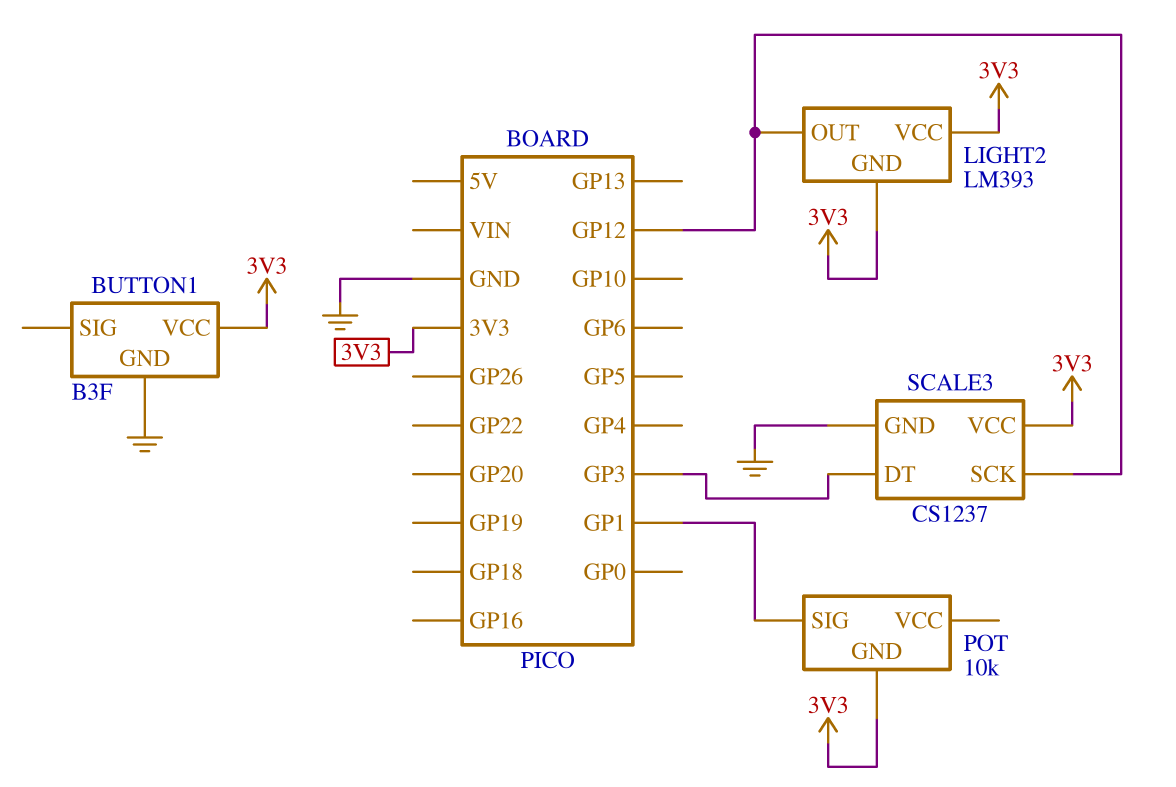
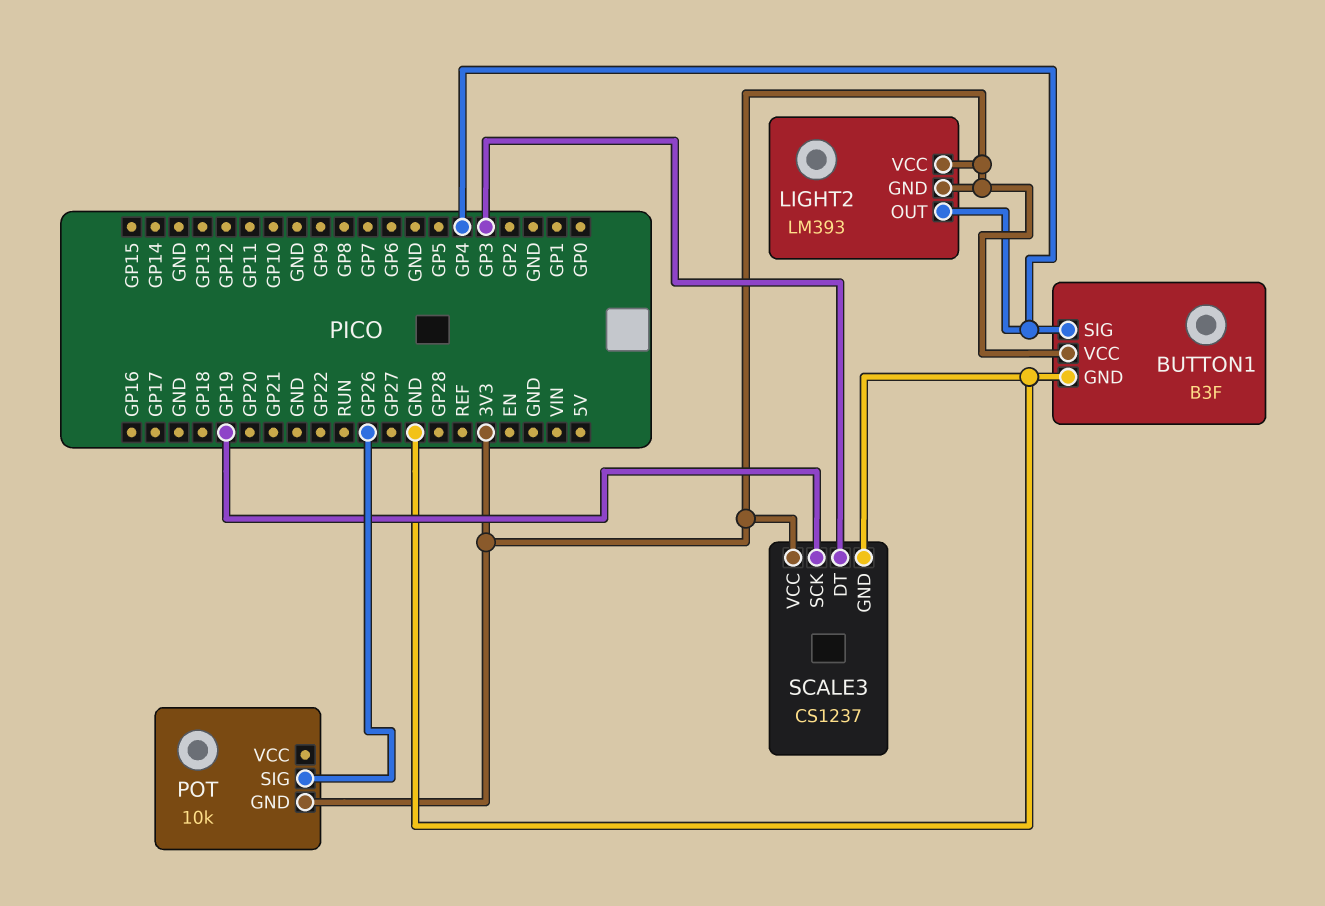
BUTTON1 pin SIG: none -> GP4
LIGHT2 pin OUT: GP12 -> GP4
POT pin SIG: GP1 -> GP26
SCALE3 pin SCK: GP12 -> GP19

